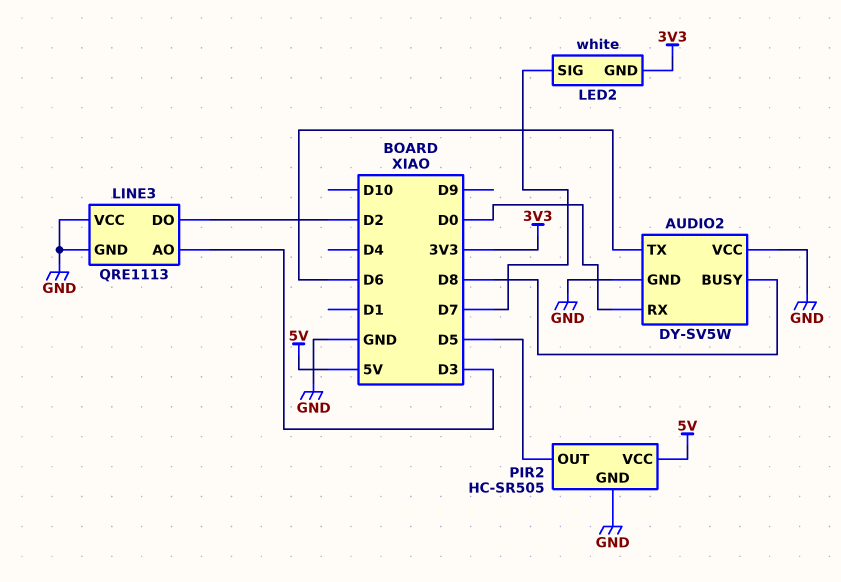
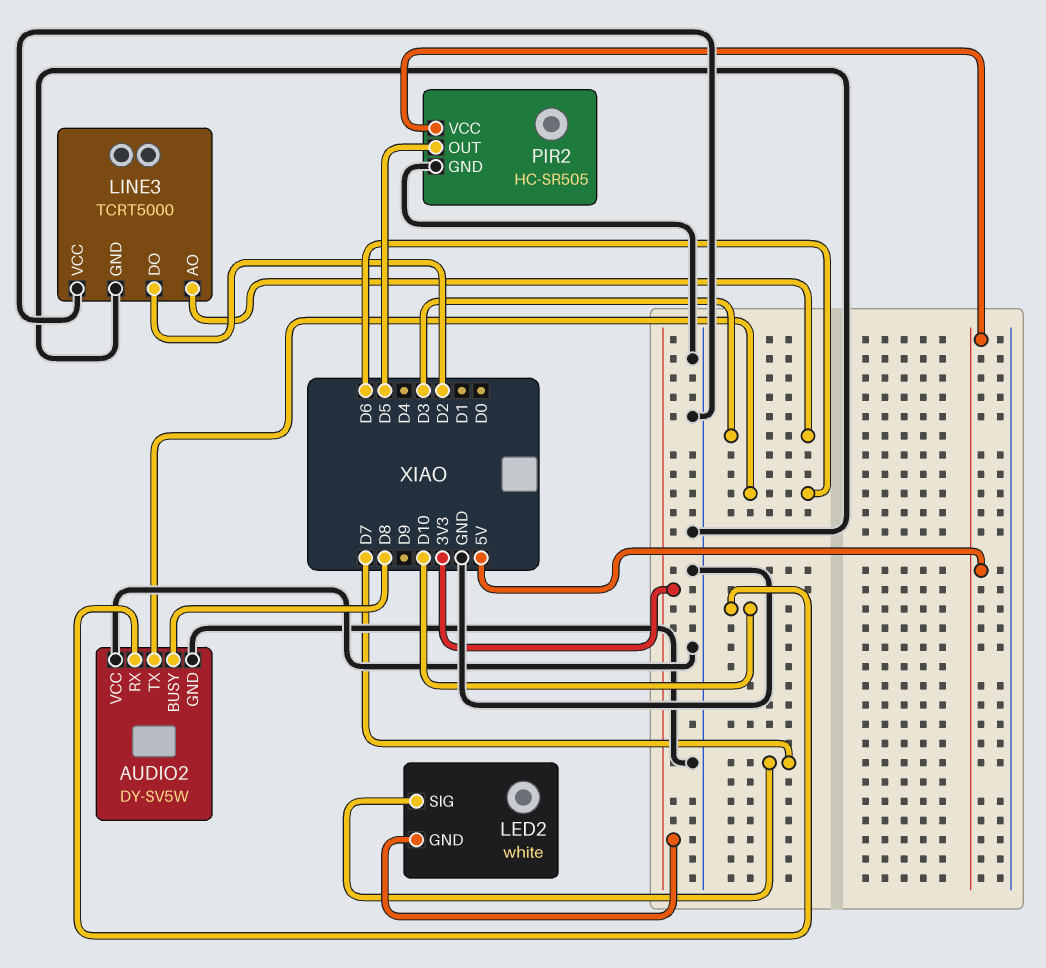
AUDIO2 pin RX: D0 -> D10
LINE3: QRE1113 -> TCRT5000

